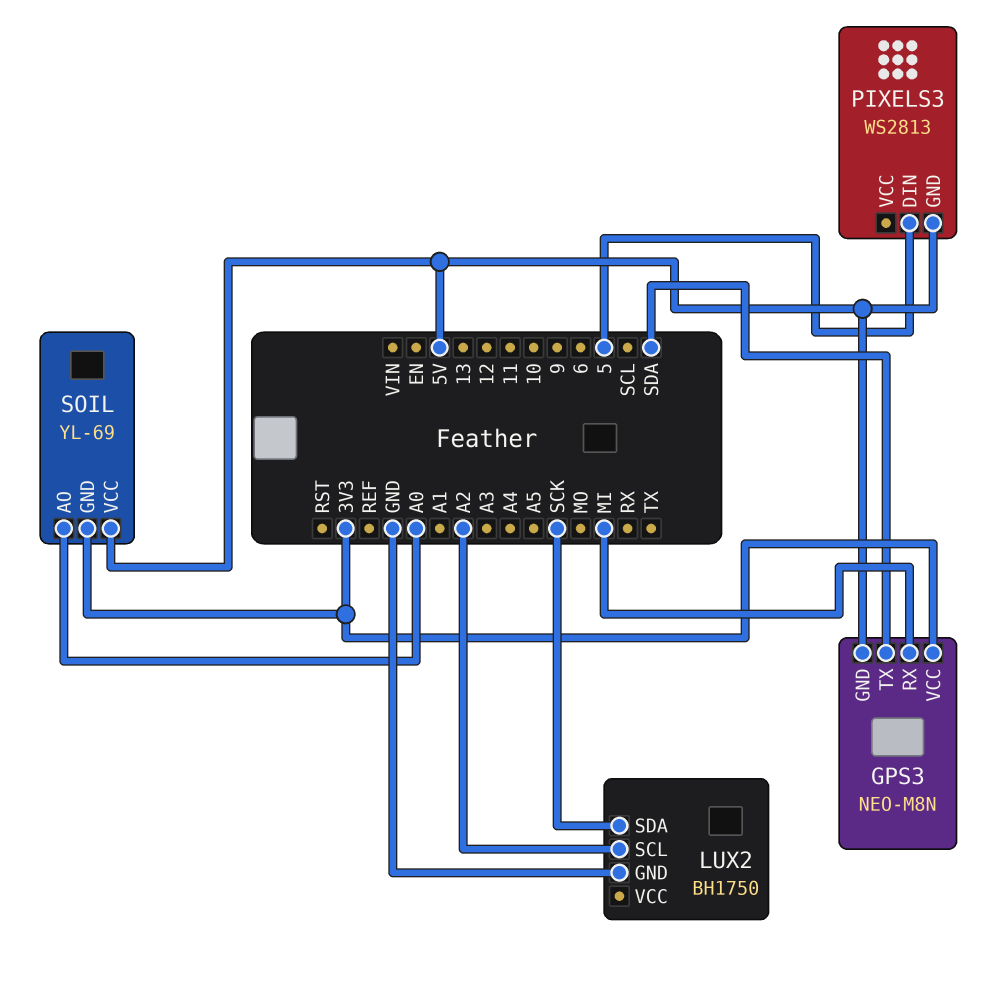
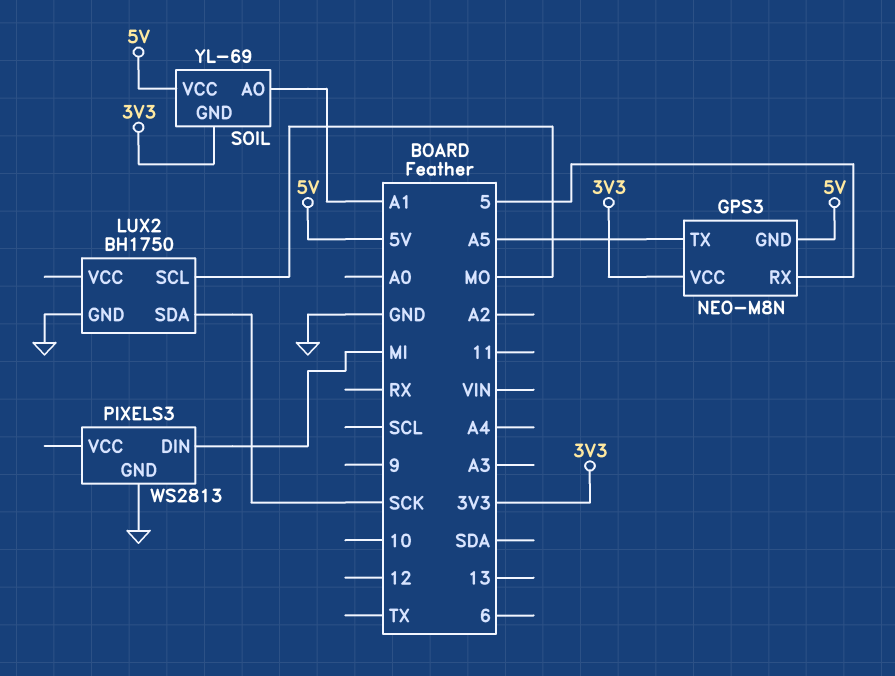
GPS3 pin RX: MI -> 5
GPS3 pin TX: SDA -> A5
LUX2 pin SCL: A2 -> MO
PIXELS3 pin DIN: 5 -> MI
PIXELS3 pin GND: 5V -> GND
SOIL pin AO: A0 -> A1

